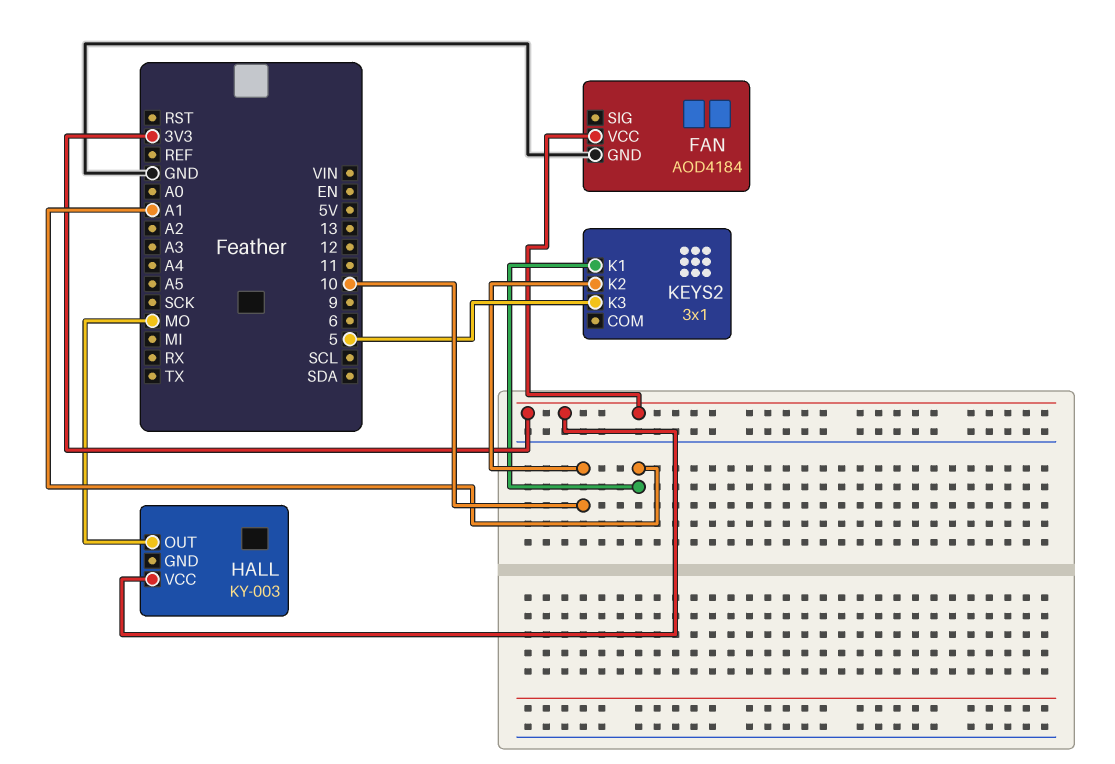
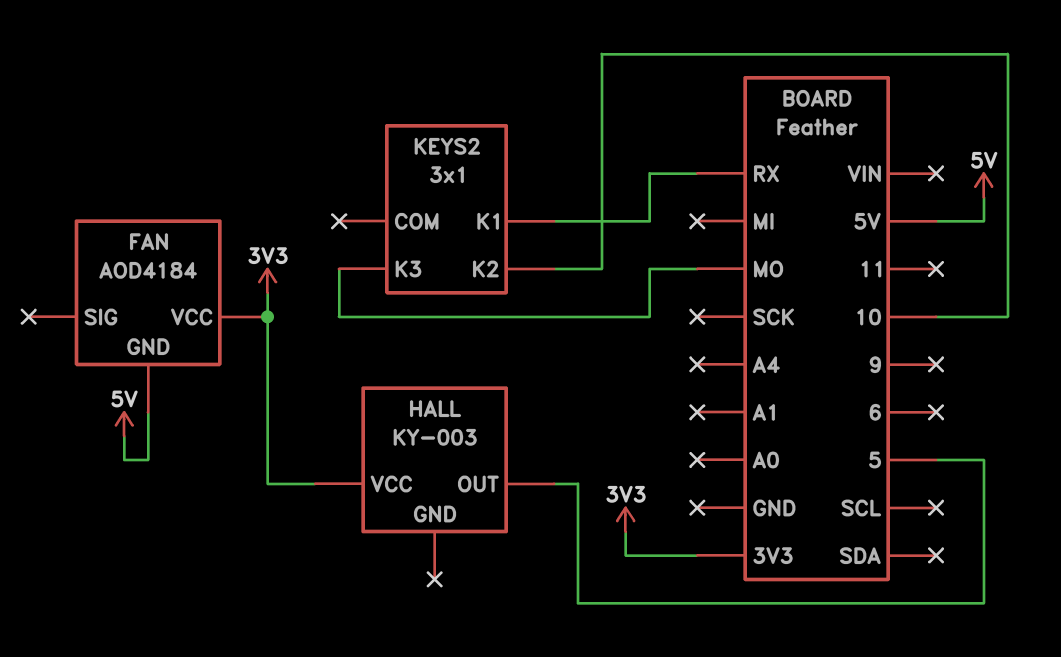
FAN pin GND: GND -> 5V
HALL pin OUT: MO -> 5
KEYS2 pin K1: A1 -> RX
KEYS2 pin K3: 5 -> MO

